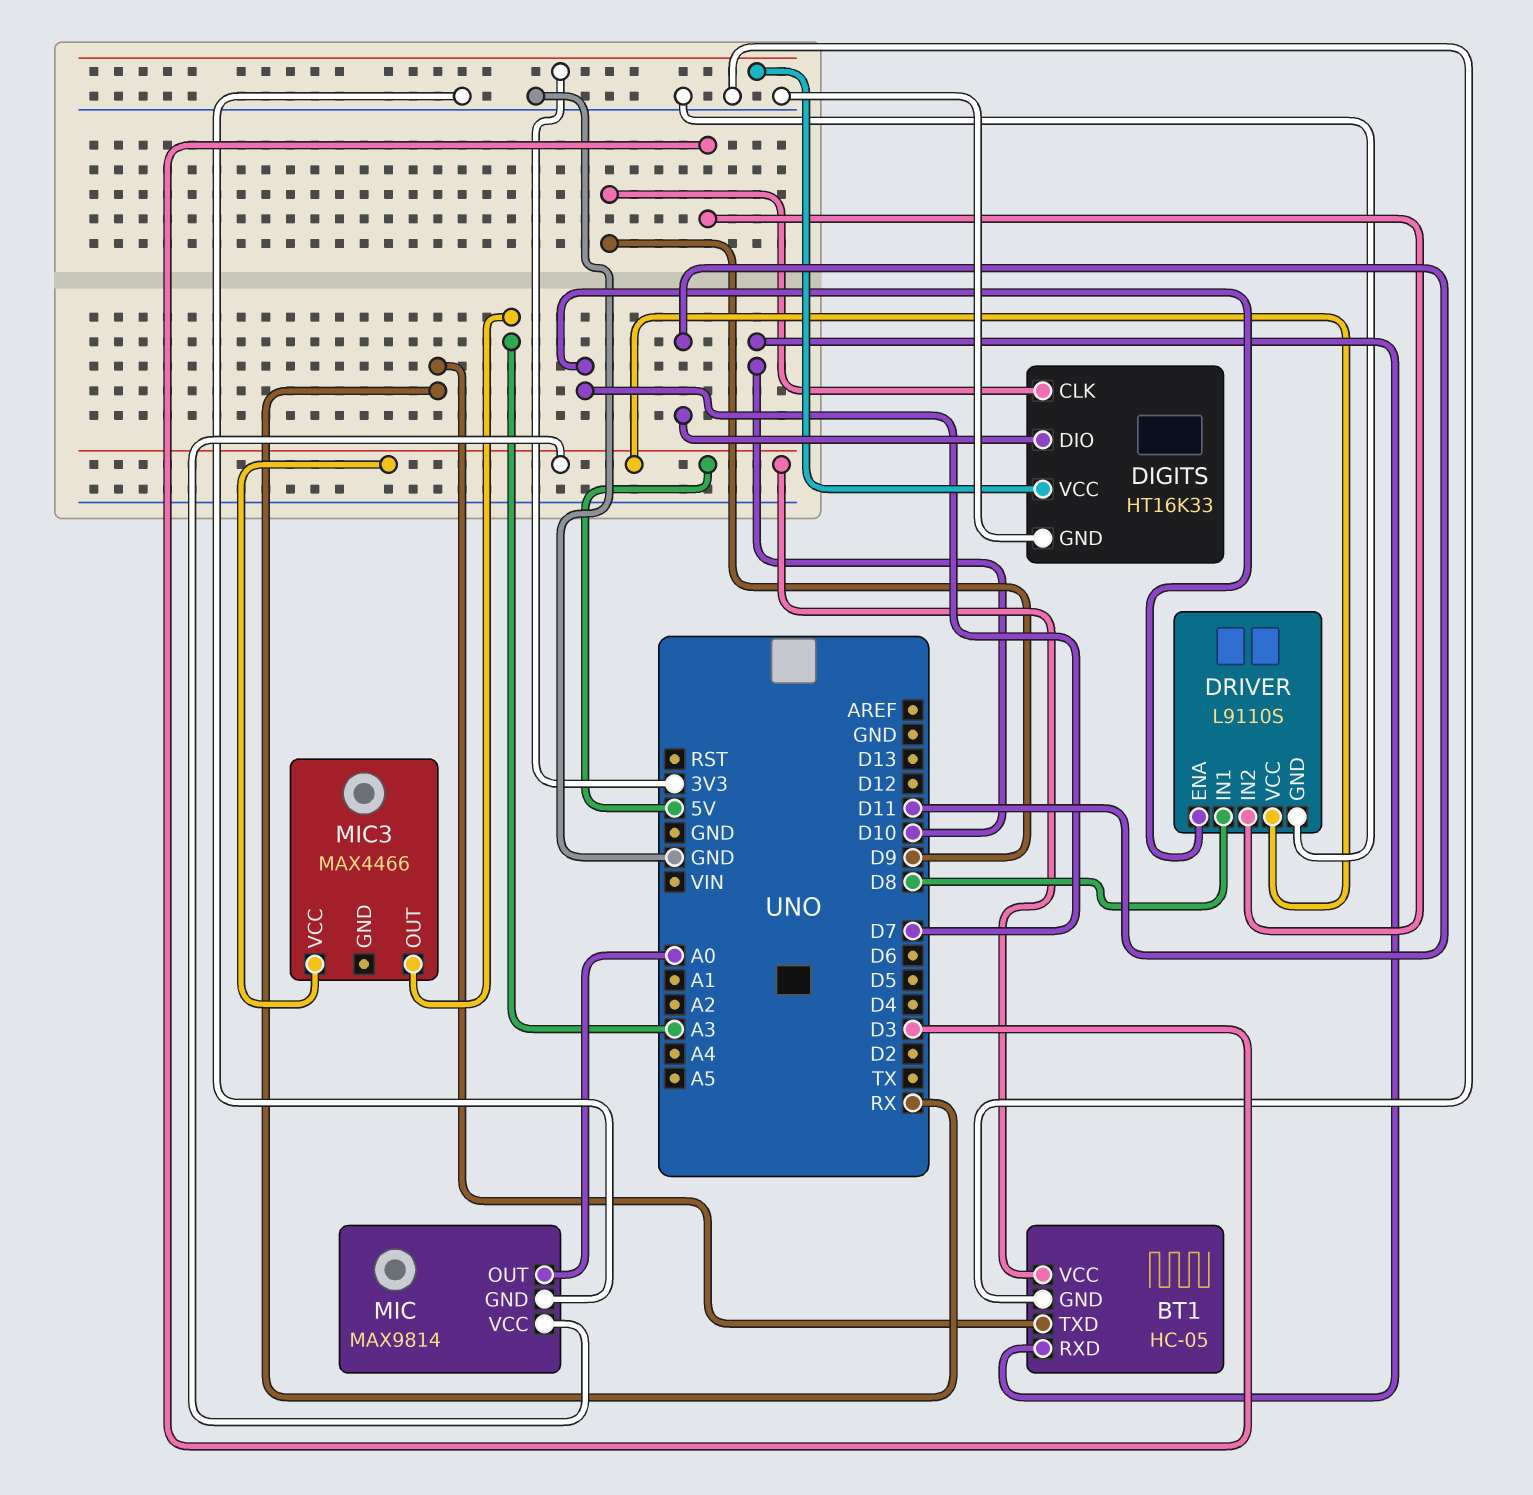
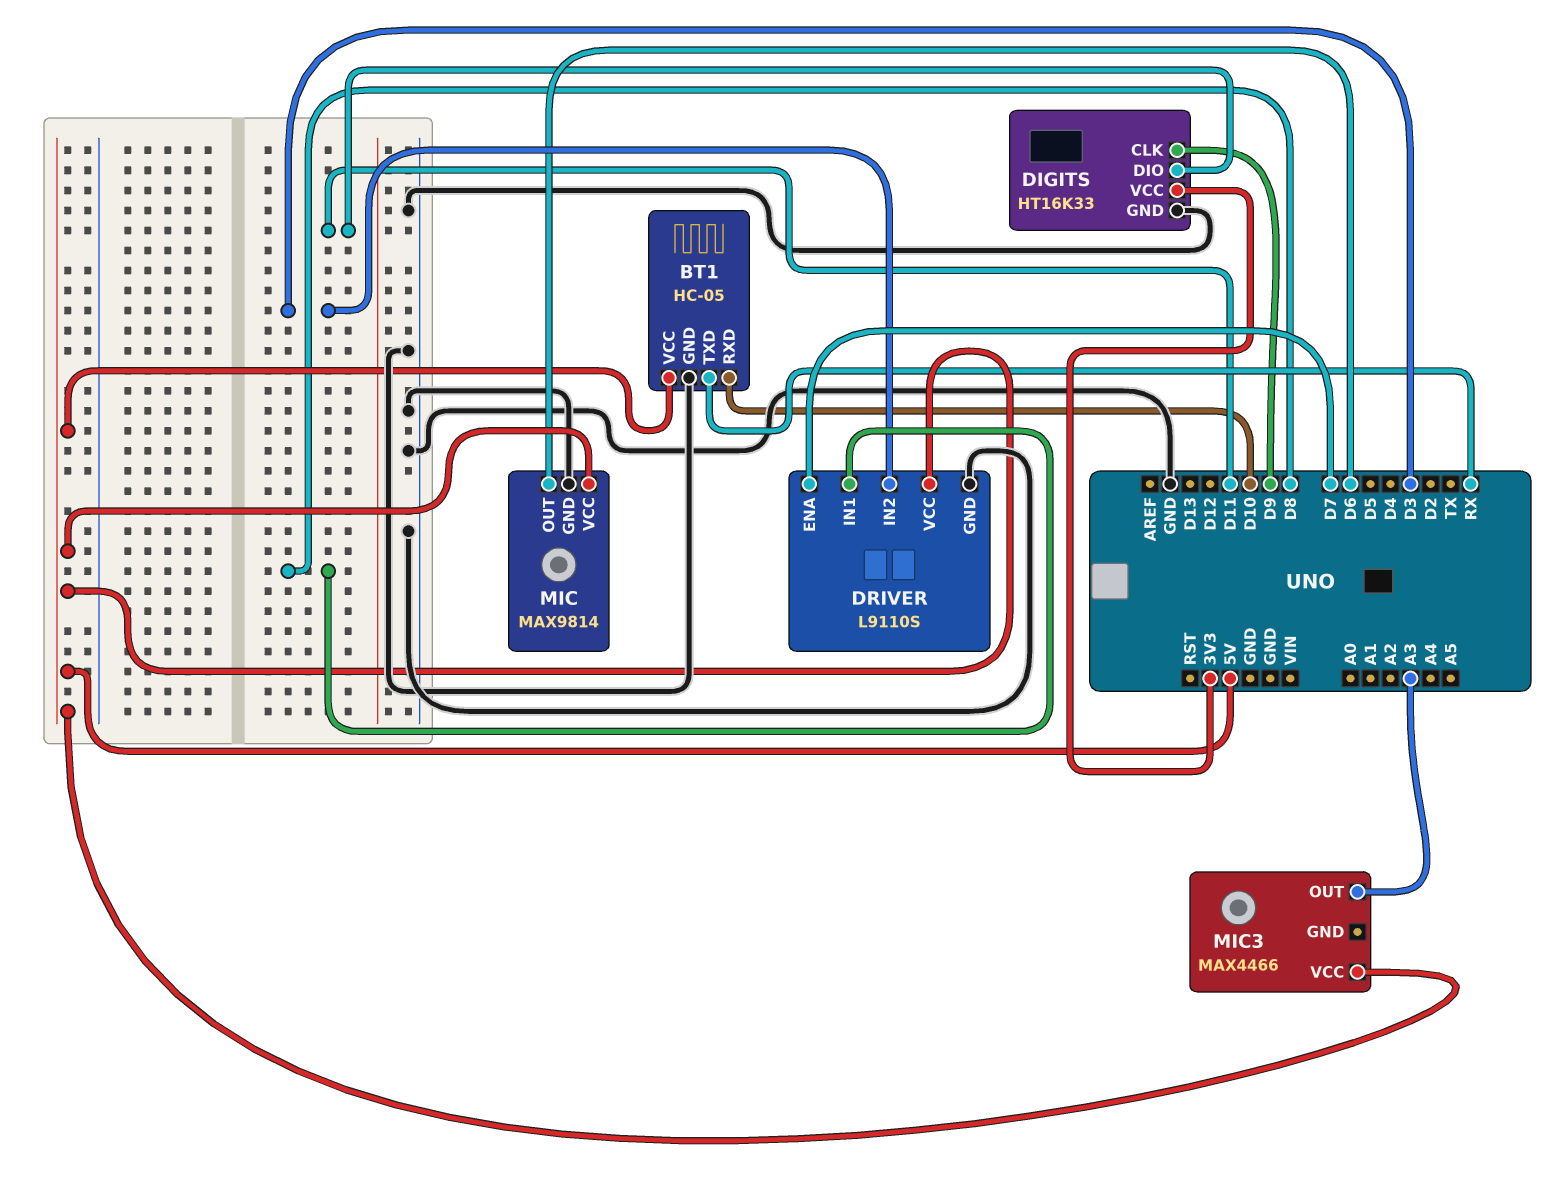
MIC pin OUT: A0 -> D6

